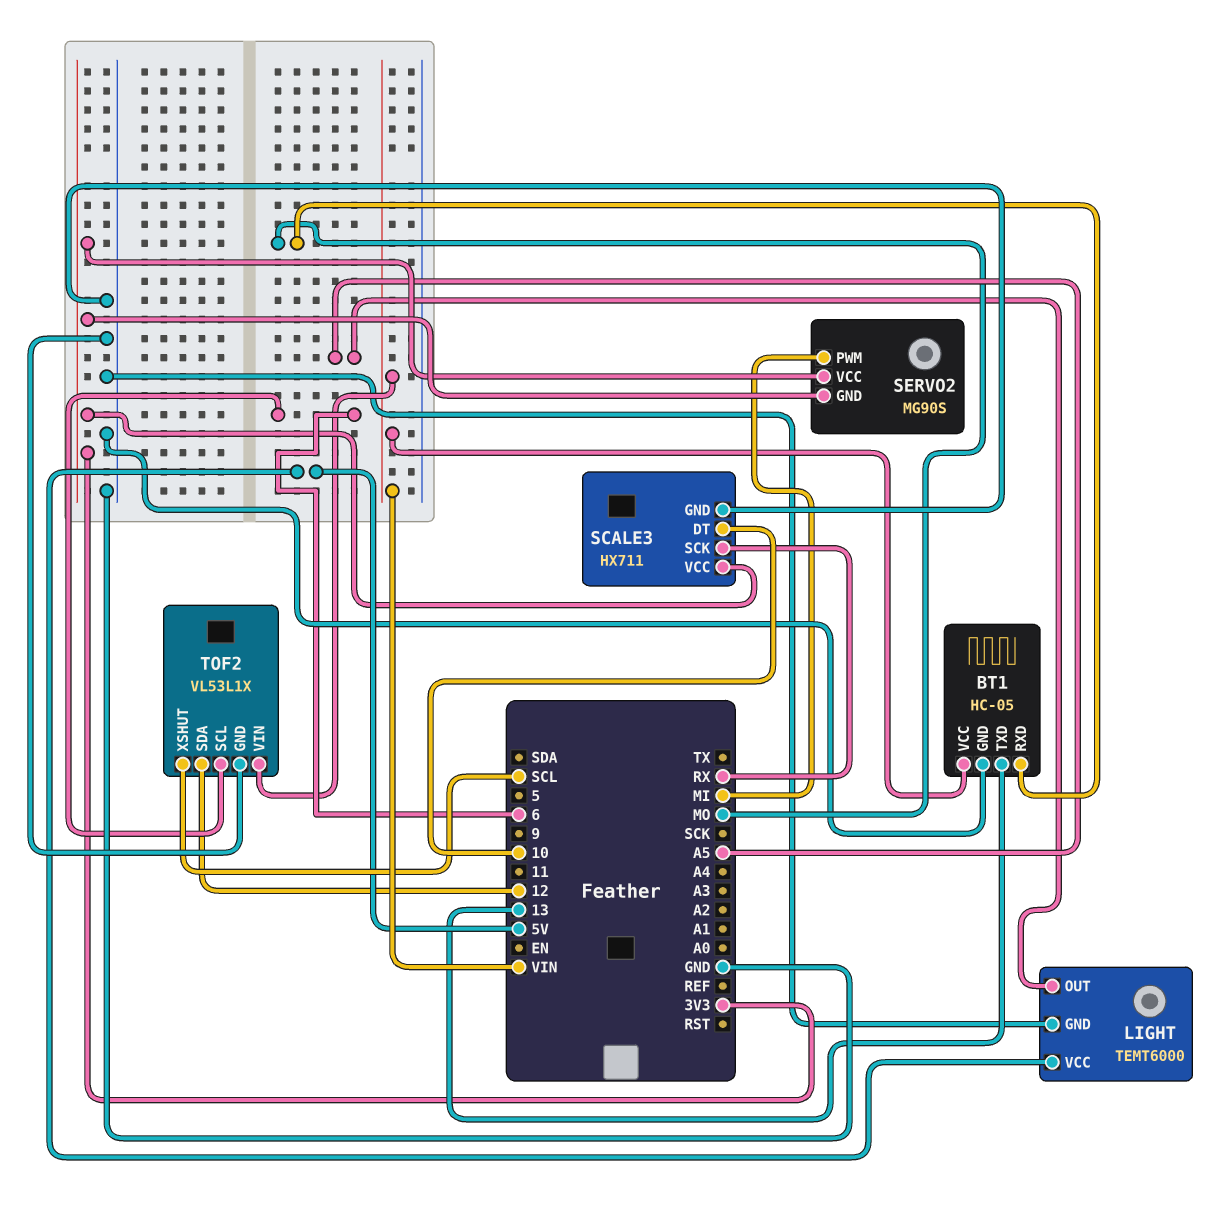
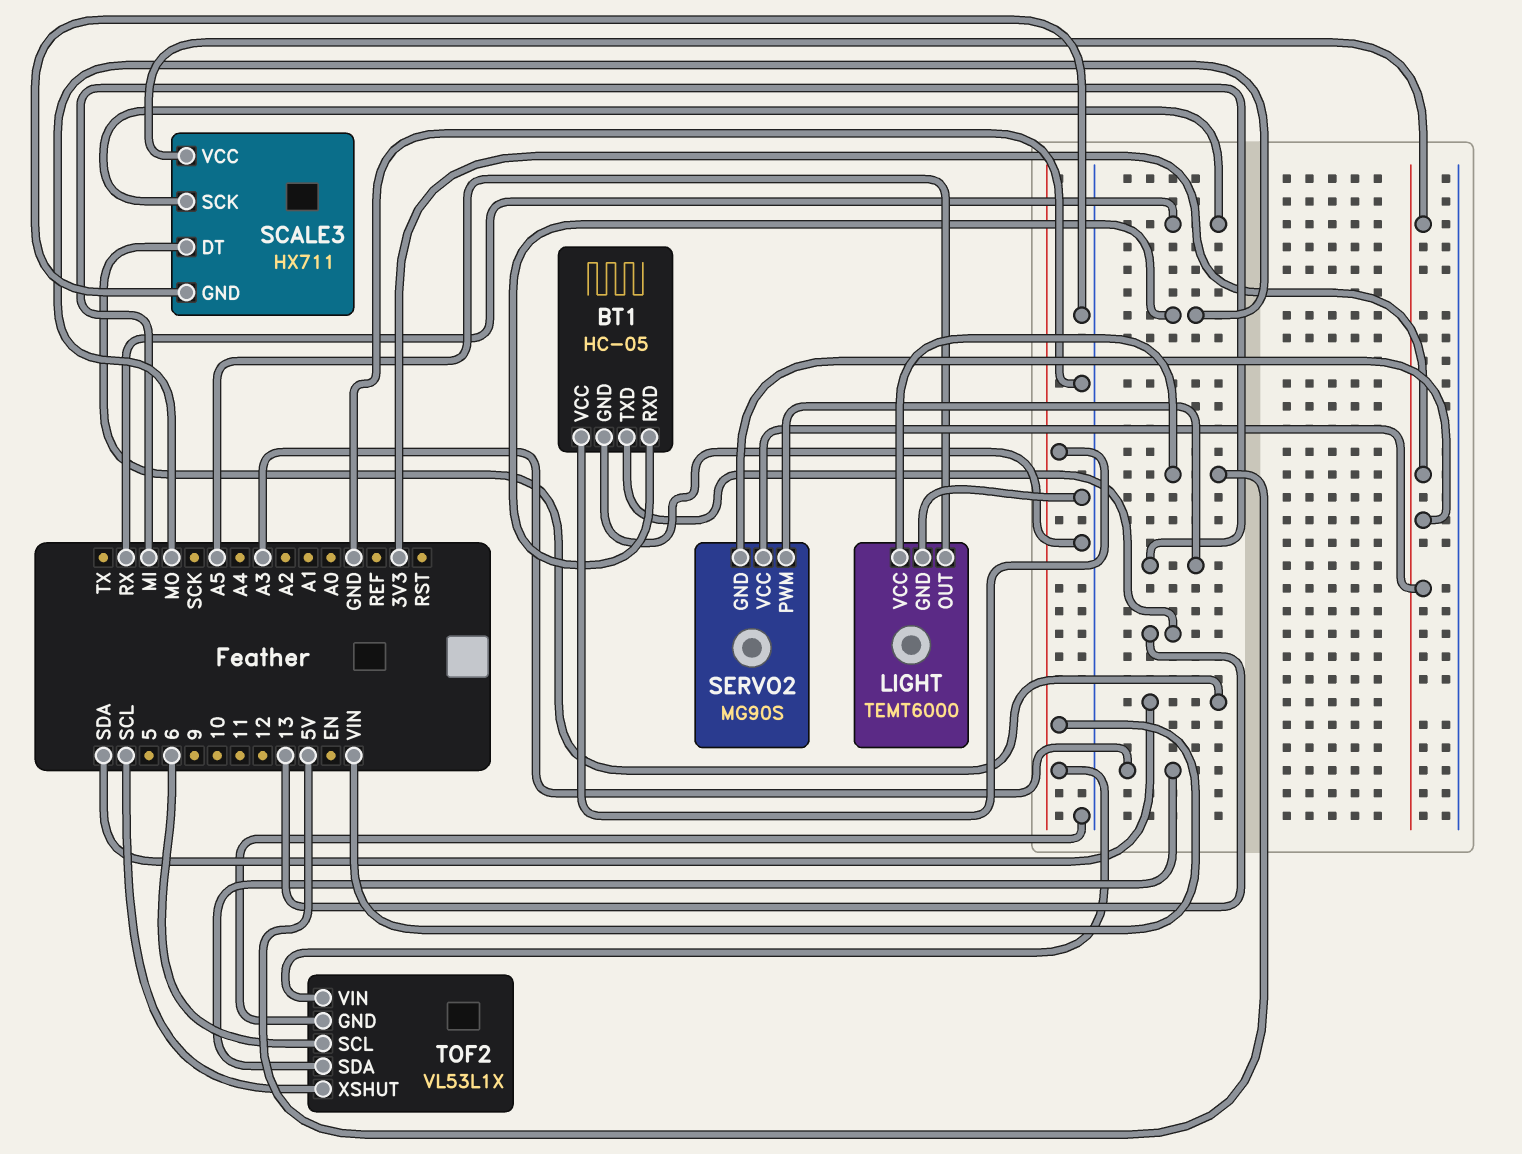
SCALE3 pin DT: 10 -> SDA
TOF2 pin SDA: 12 -> A3

